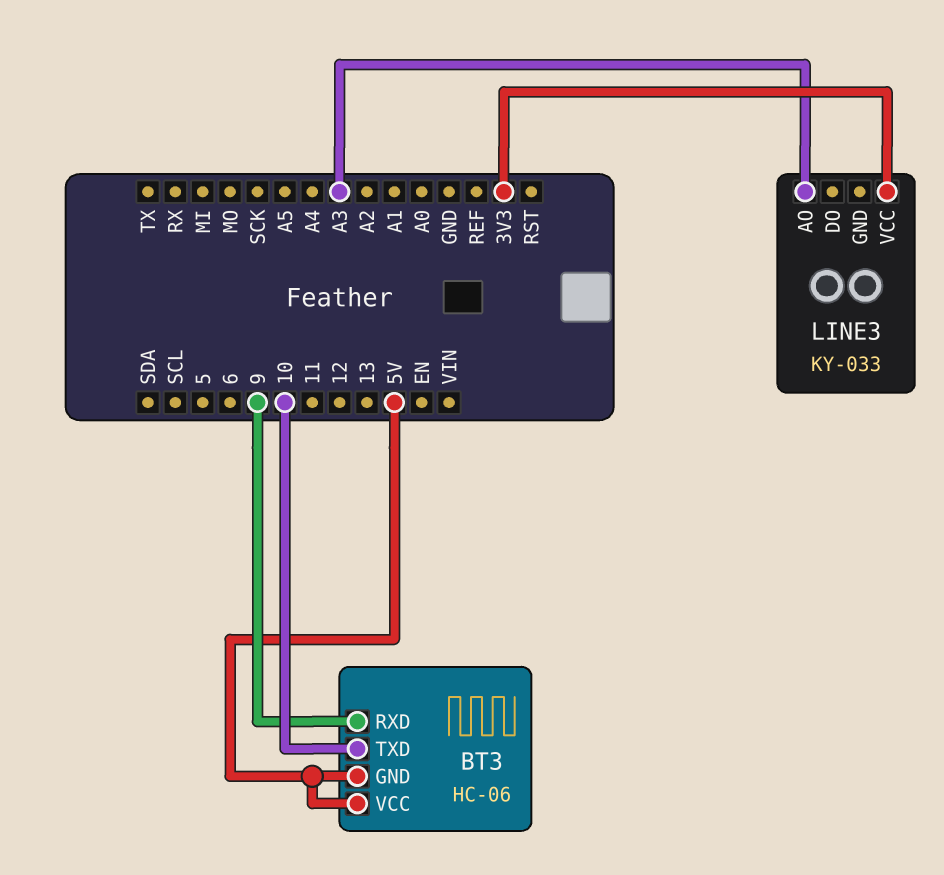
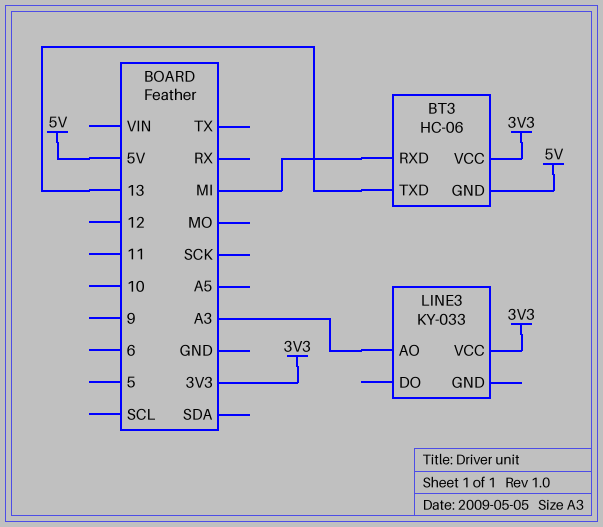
BT3 pin RXD: 9 -> MI
BT3 pin TXD: 10 -> 13
BT3 pin VCC: 5V -> 3V3

